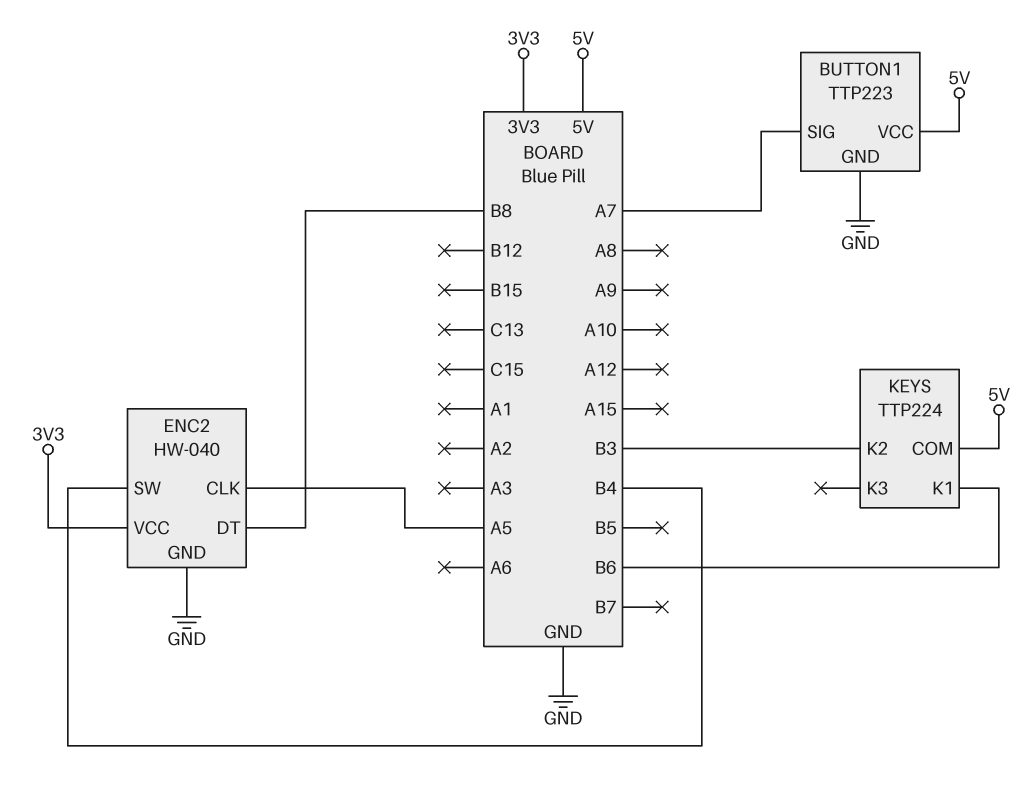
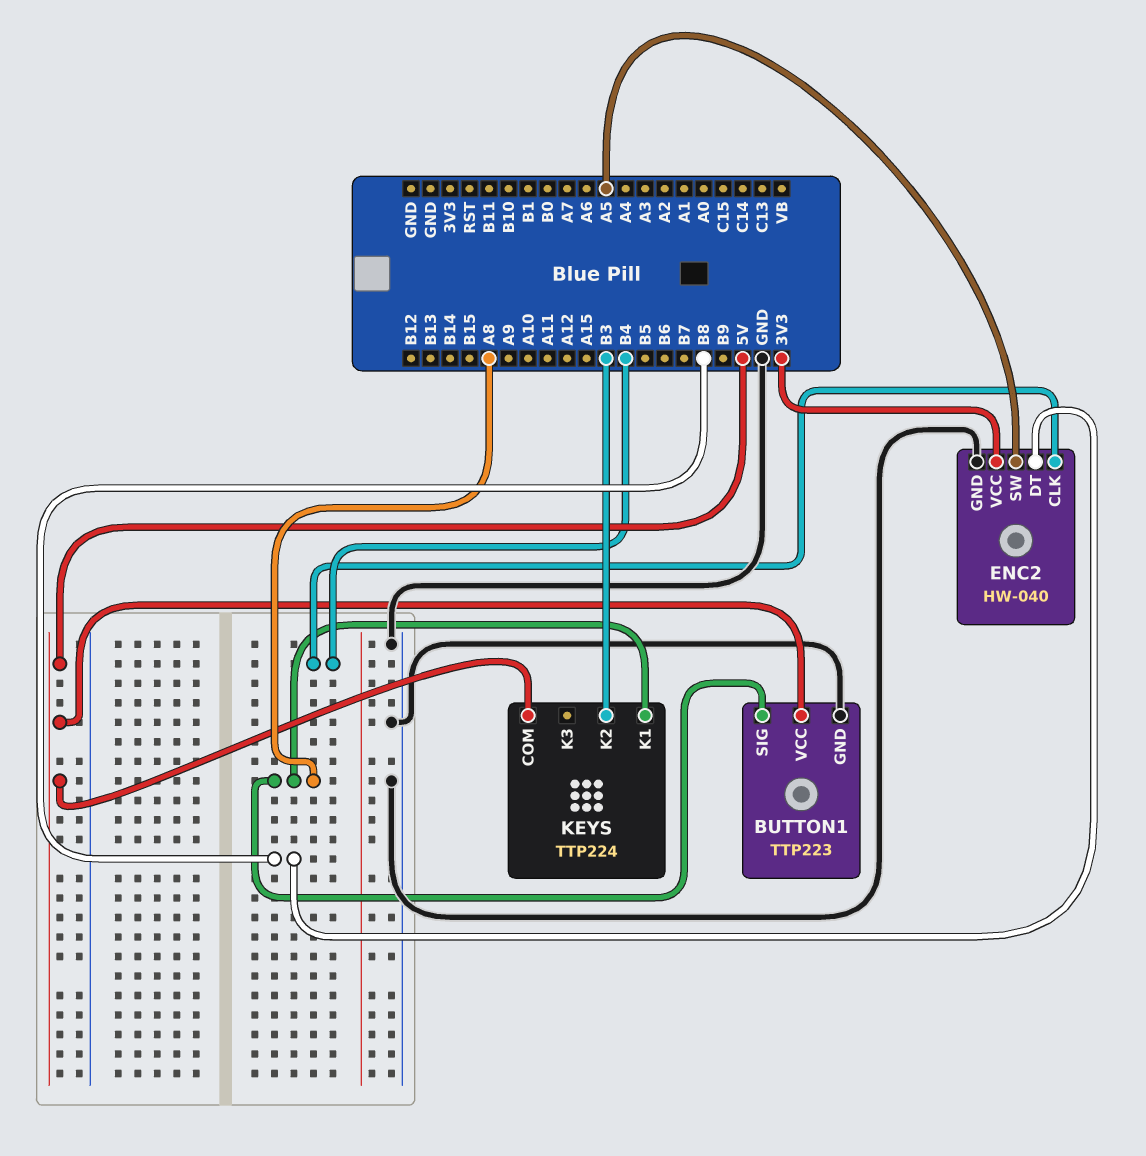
BUTTON1 pin SIG: A7 -> A8
ENC2 pin CLK: A5 -> B4
ENC2 pin SW: B4 -> A5
KEYS pin K1: B6 -> A8

